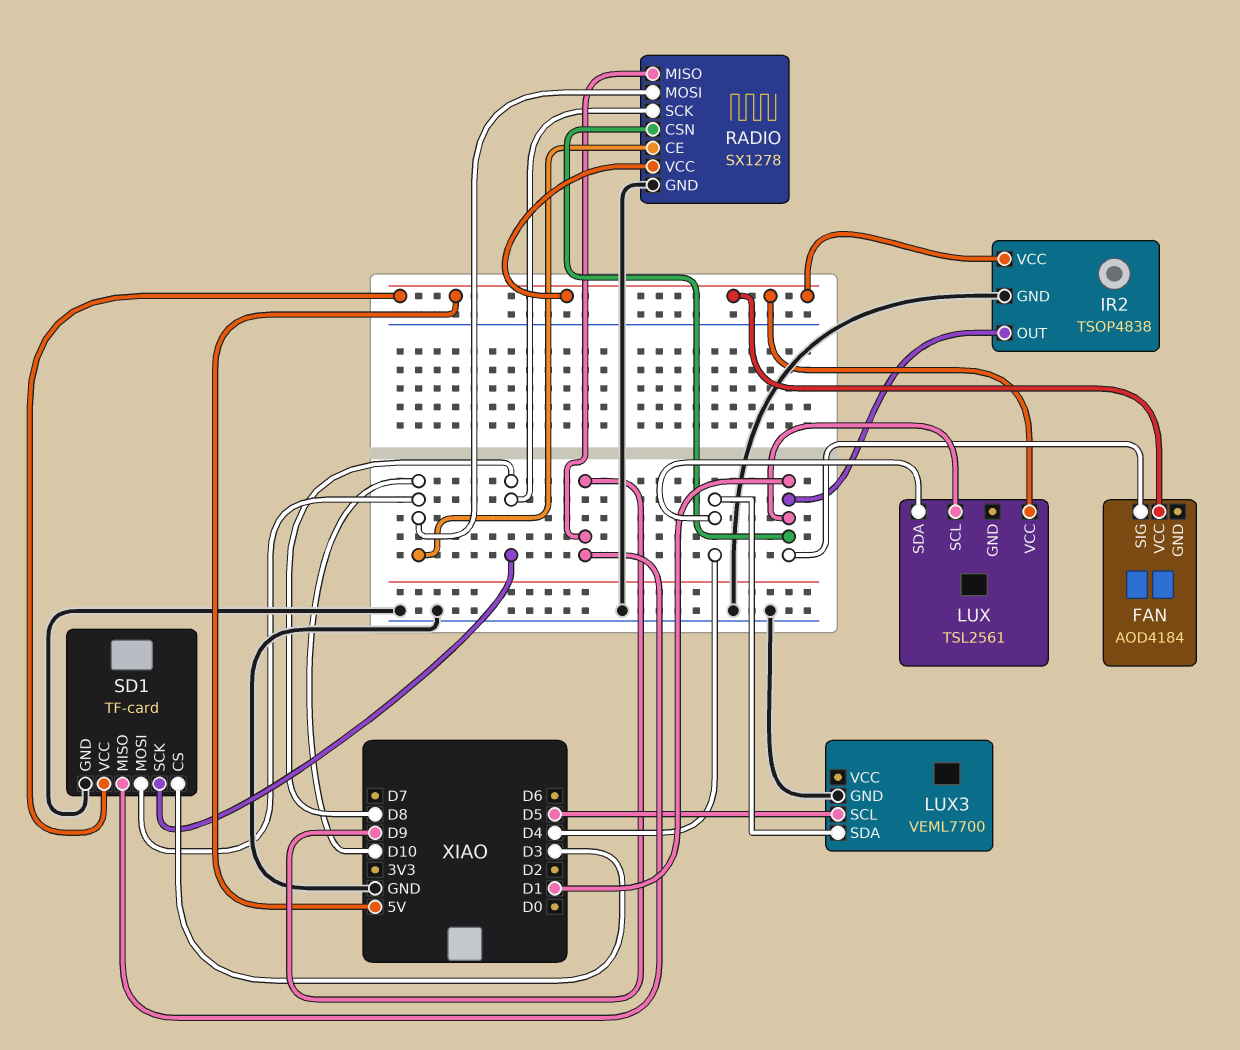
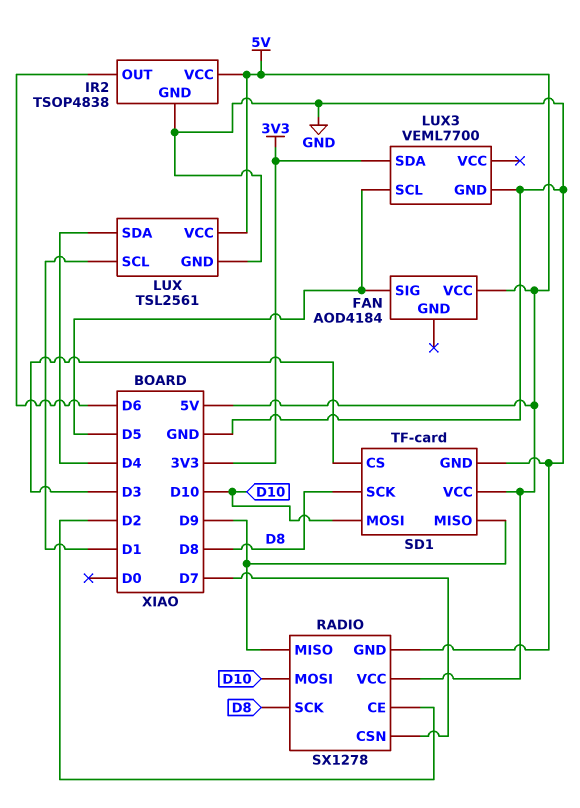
FAN pin SIG: D1 -> D5
IR2 pin OUT: D1 -> D6
LUX pin GND: none -> GND
LUX3 pin SDA: D4 -> 3V3
RADIO pin CE: D10 -> D2
RADIO pin CSN: D1 -> D7

